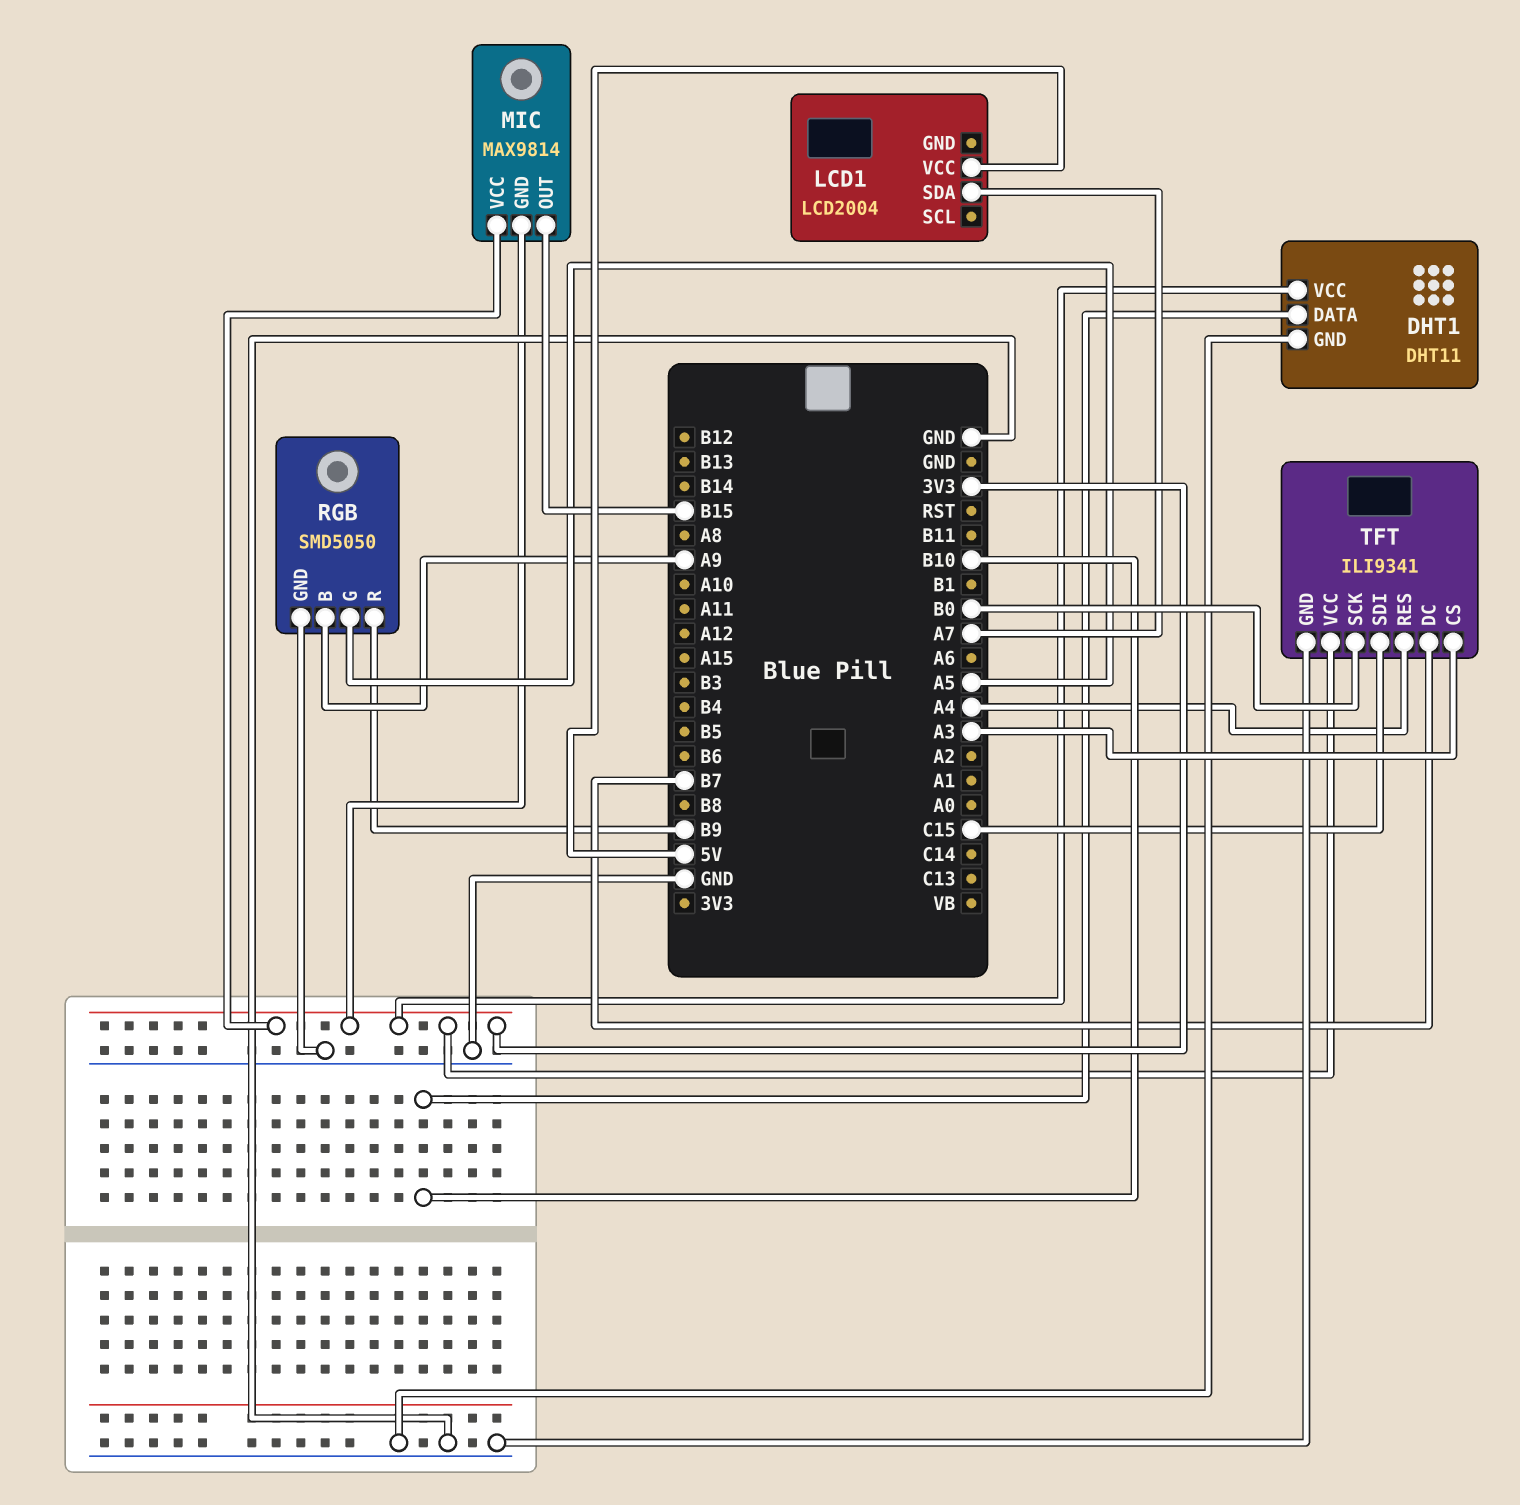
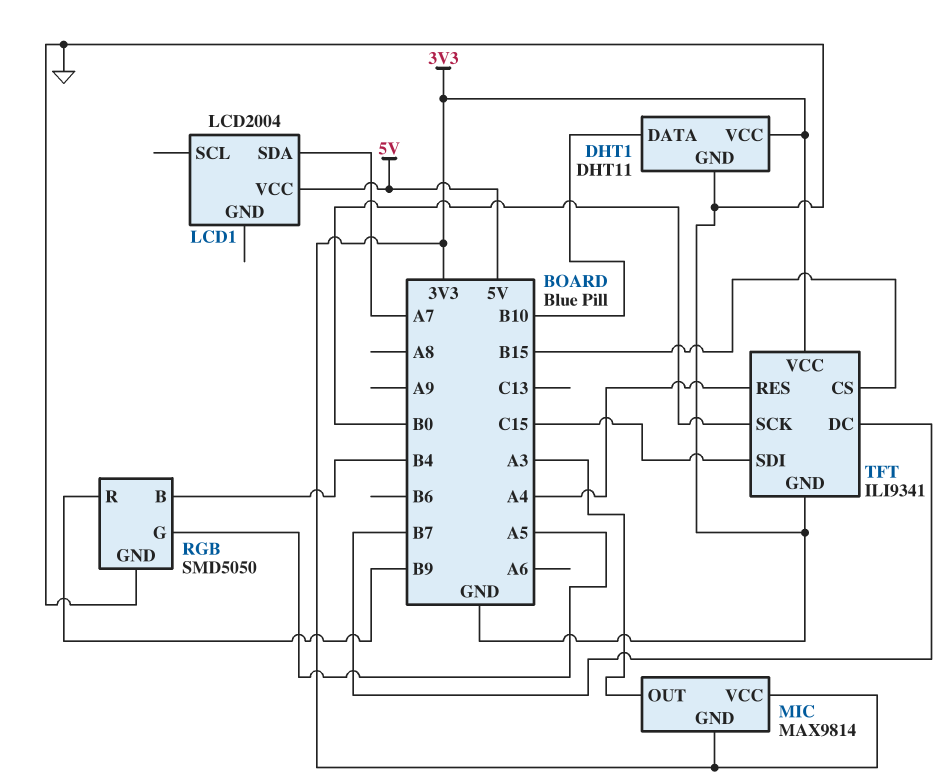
MIC pin OUT: B15 -> A3
RGB pin B: A9 -> B4
TFT pin CS: A3 -> B15

